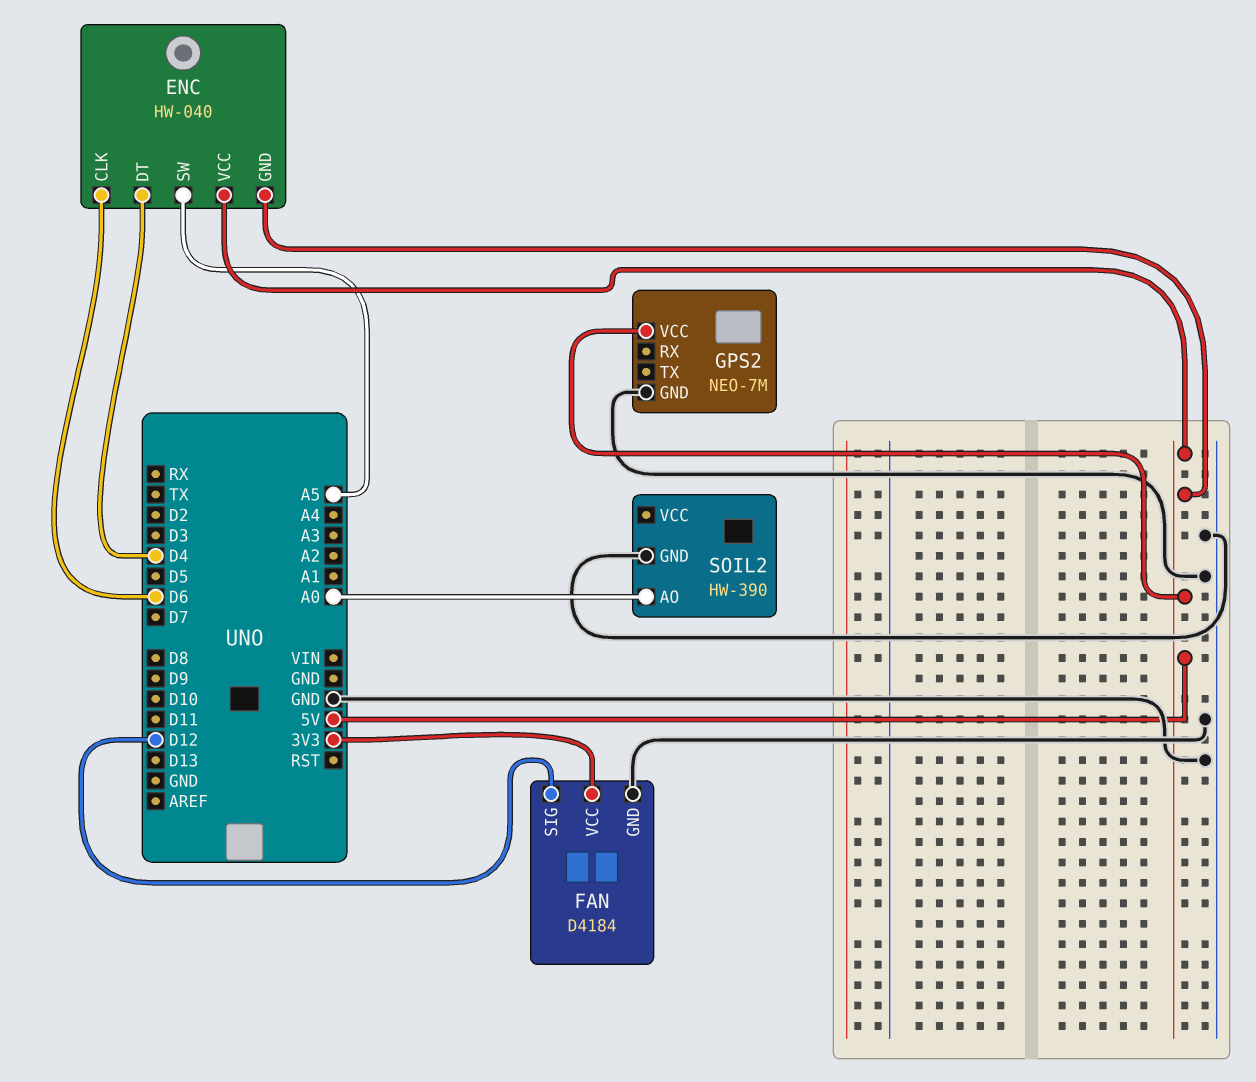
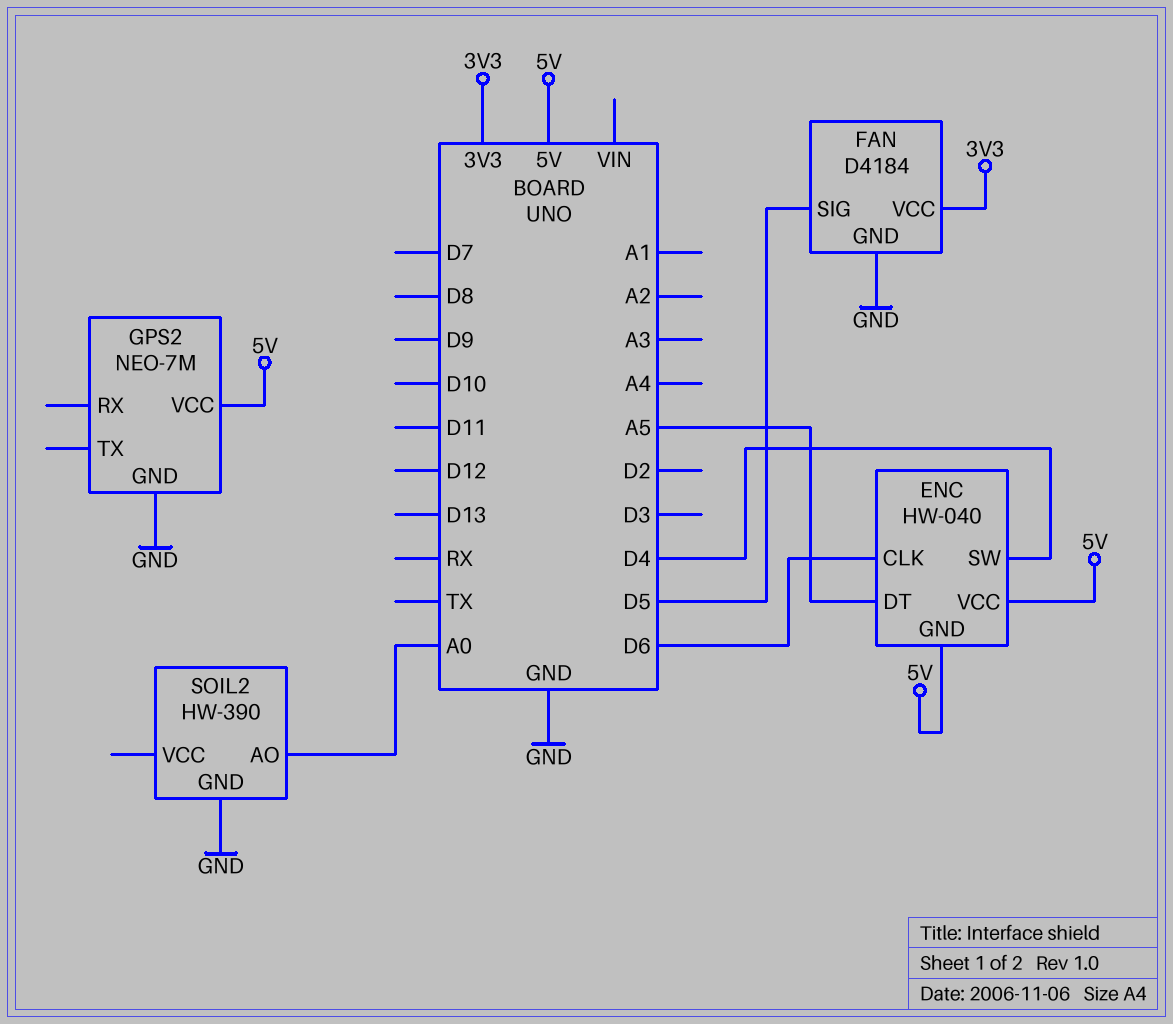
ENC pin DT: D4 -> A5
ENC pin SW: A5 -> D4
FAN pin SIG: D12 -> D5

